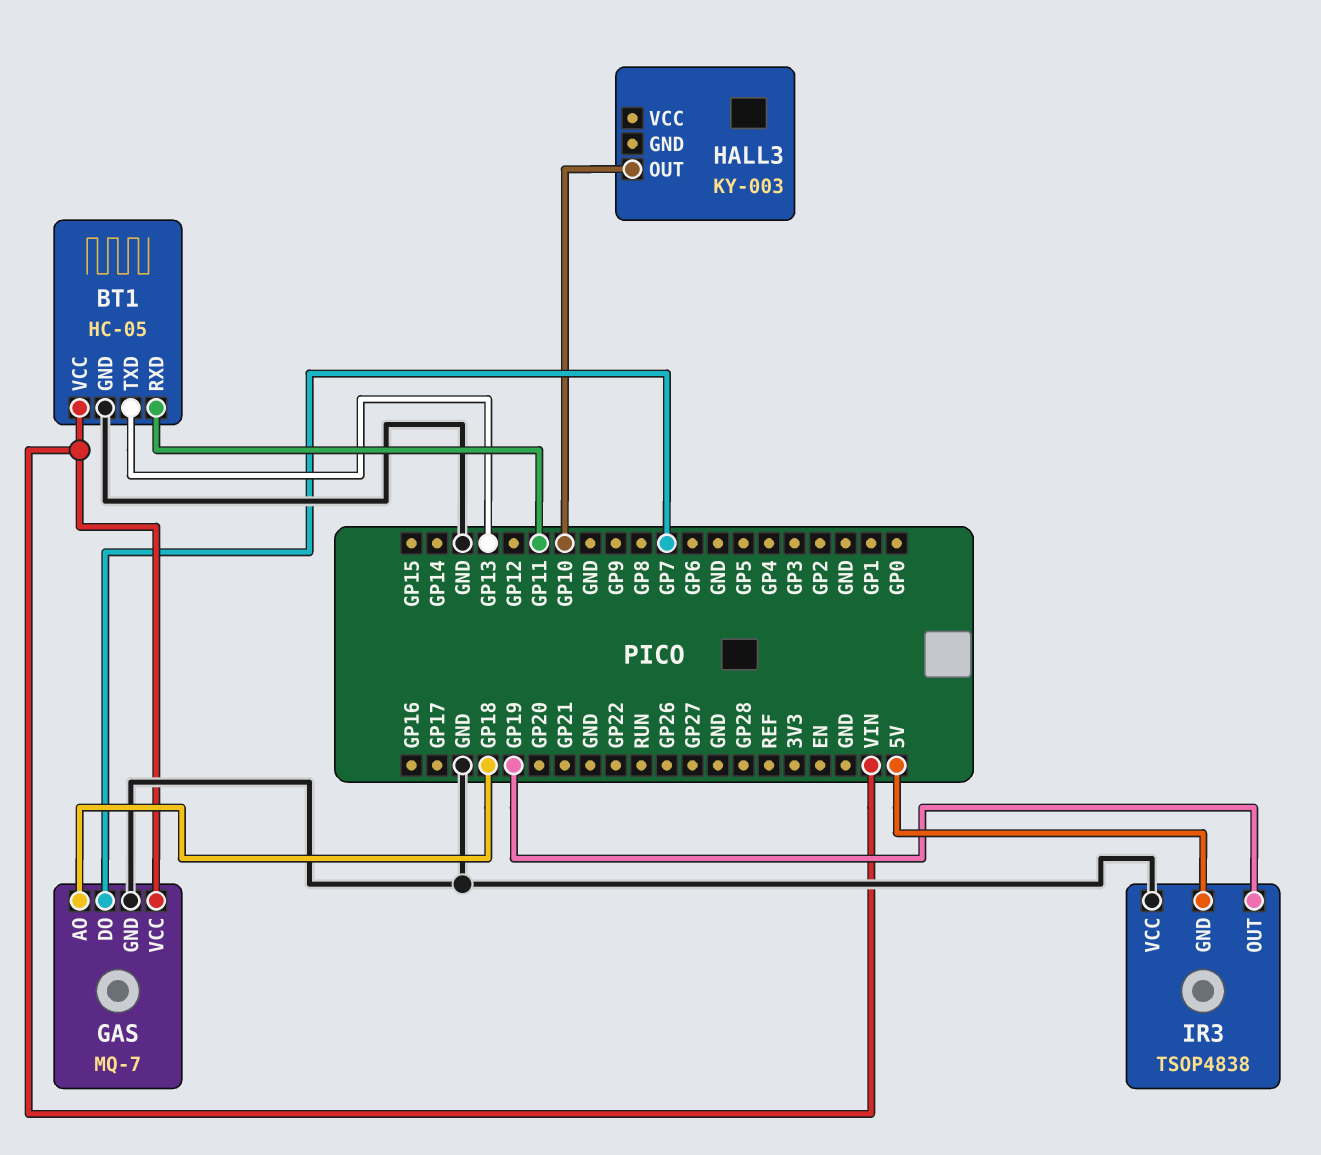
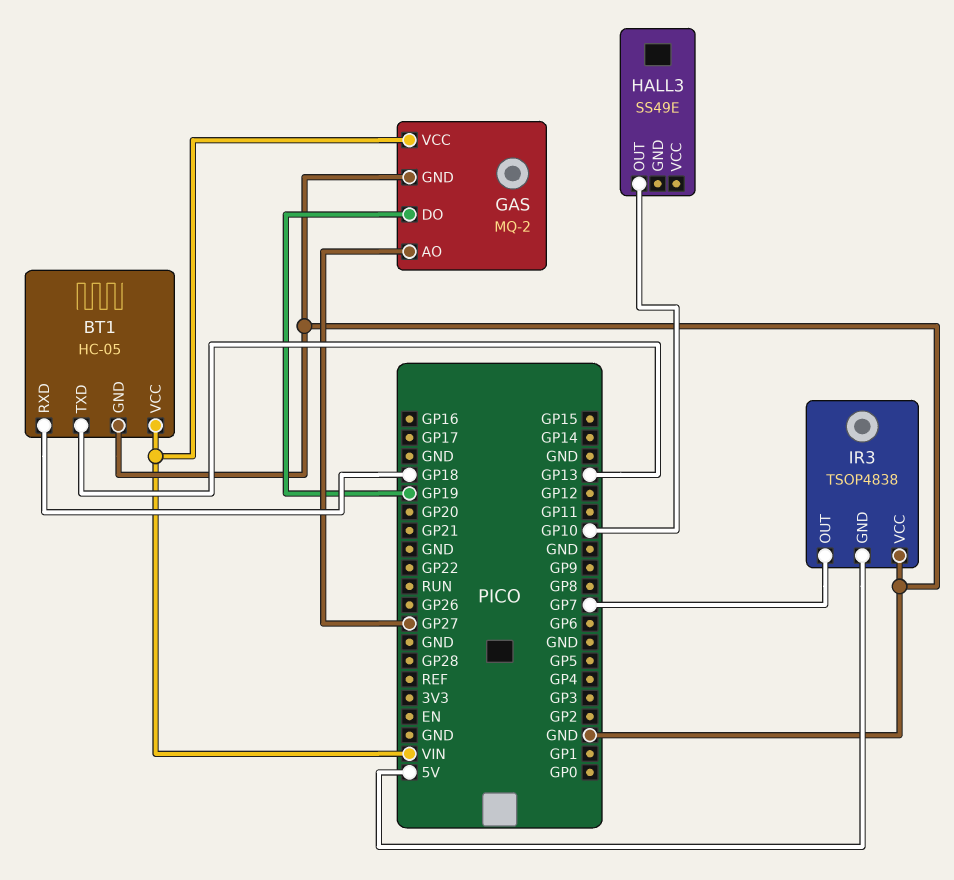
BT1 pin RXD: GP11 -> GP18
GAS: MQ-7 -> MQ-2
GAS pin AO: GP18 -> GP27
GAS pin DO: GP7 -> GP19
HALL3: KY-003 -> SS49E
IR3 pin OUT: GP19 -> GP7

